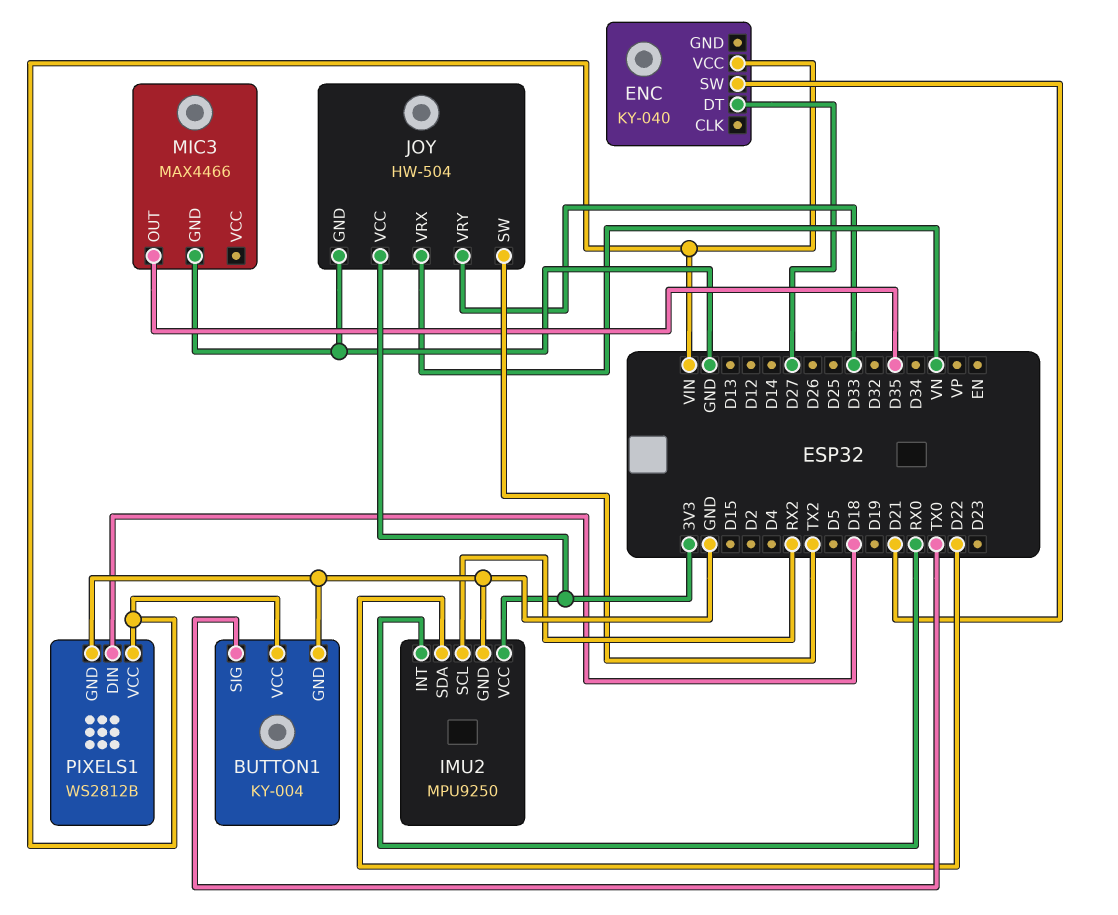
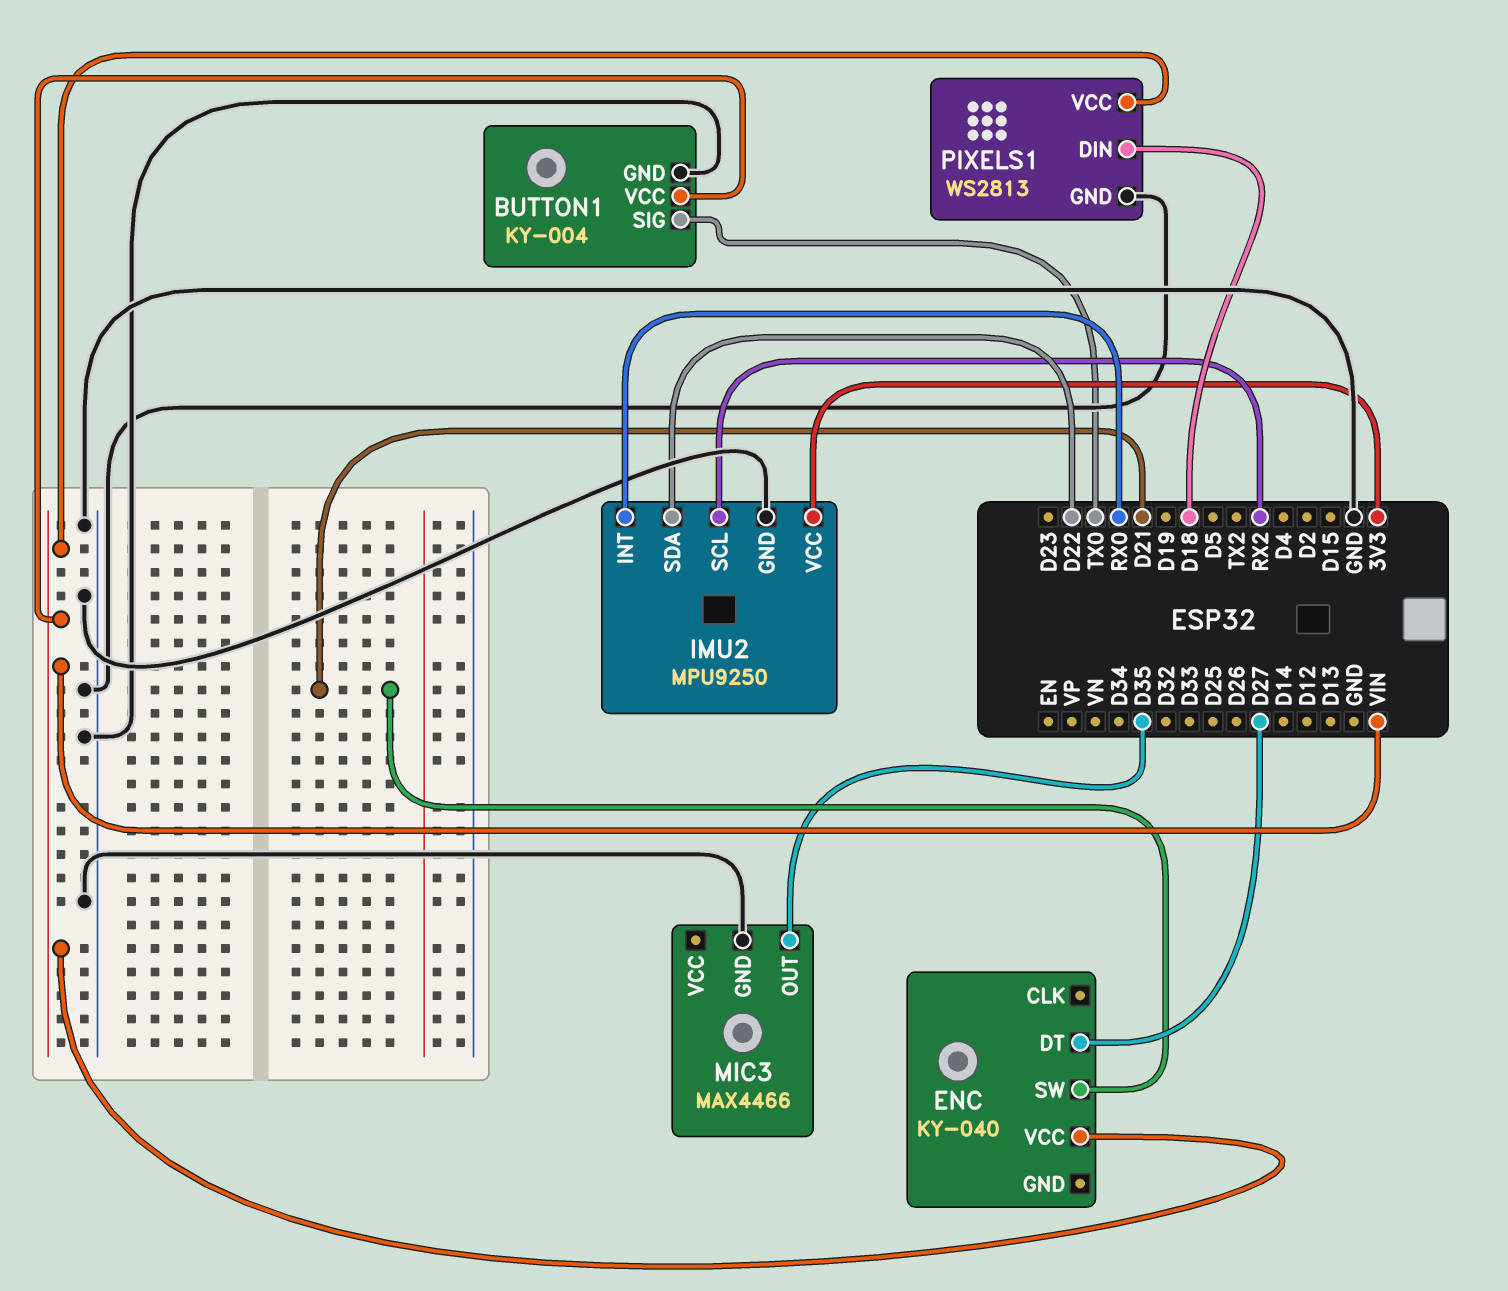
JOY: HW-504 -> none
JOY pin GND: GND -> none
JOY pin SW: TX2 -> none
JOY pin VCC: 3V3 -> none
JOY pin VRX: VN -> none
JOY pin VRY: D33 -> none
PIXELS1: WS2812B -> WS2813

